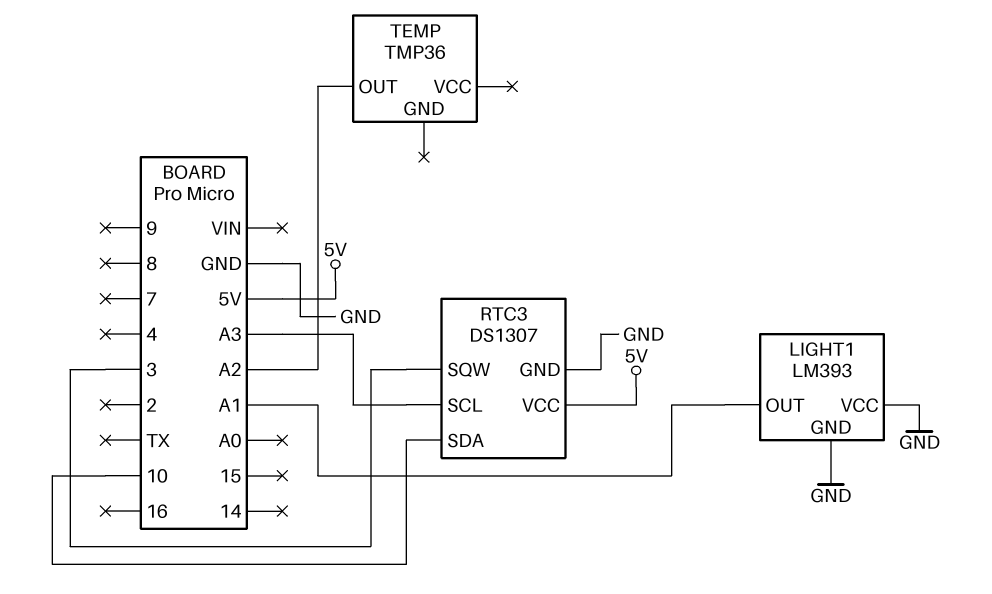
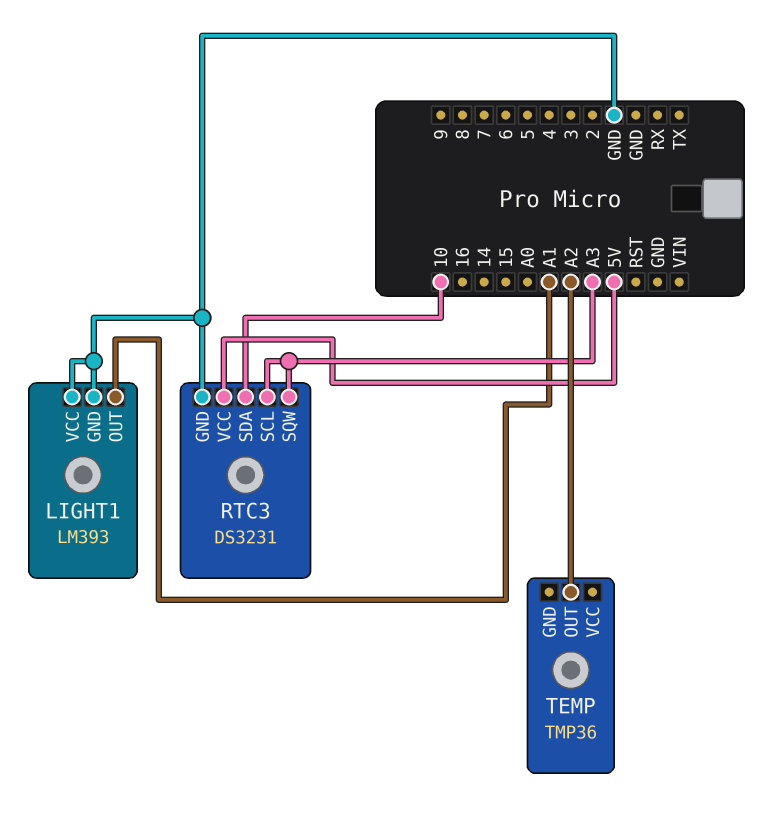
RTC3: DS1307 -> DS3231
RTC3 pin SQW: 3 -> A3

